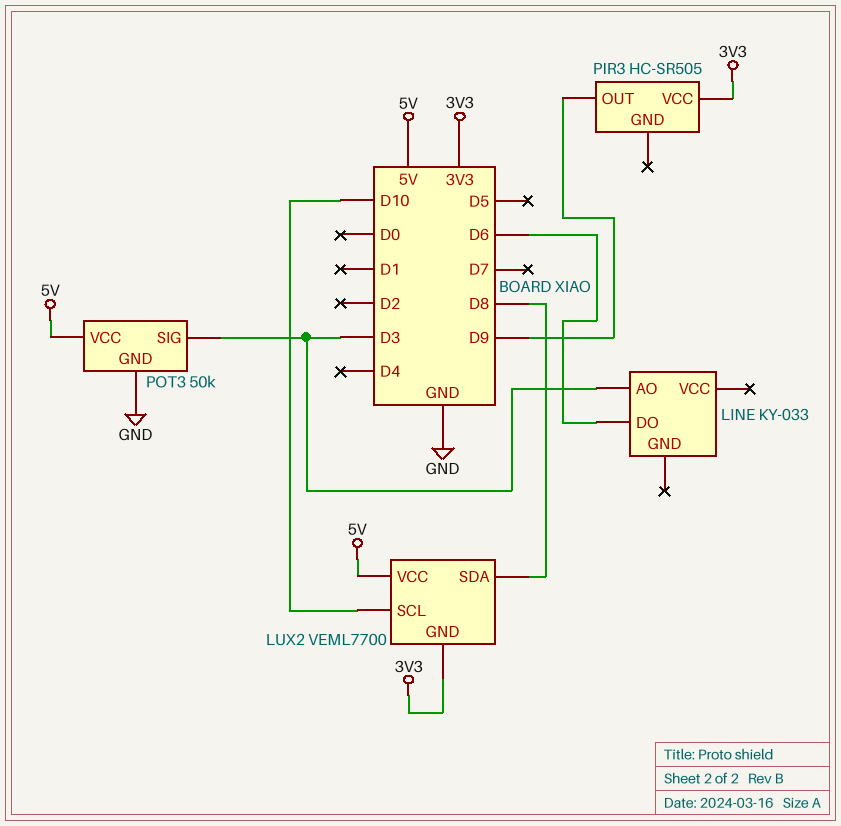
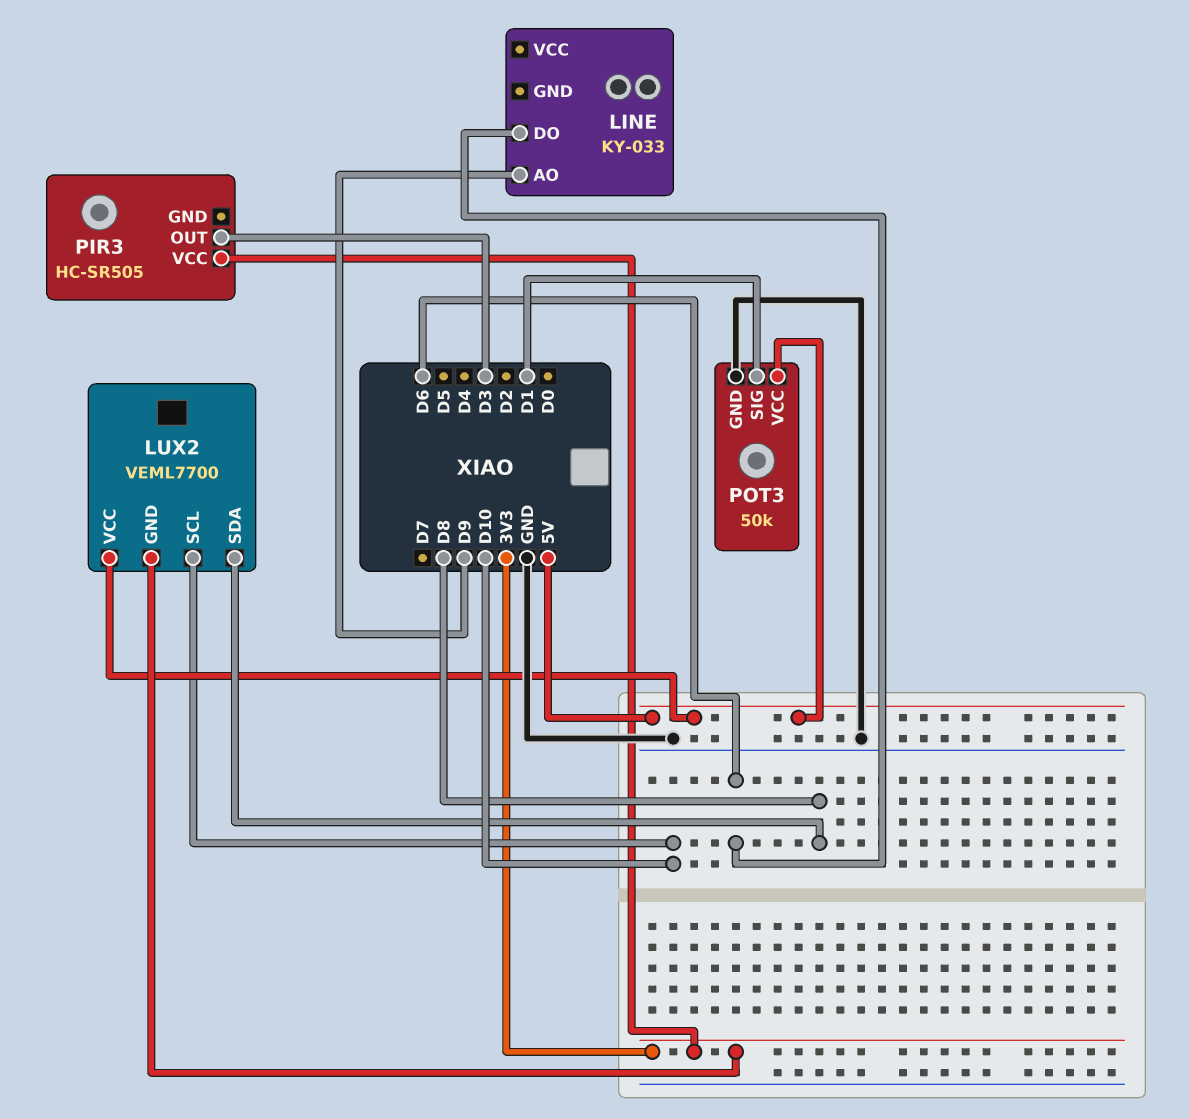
LINE pin AO: D3 -> D9
PIR3 pin OUT: D9 -> D3
POT3 pin SIG: D3 -> D1

